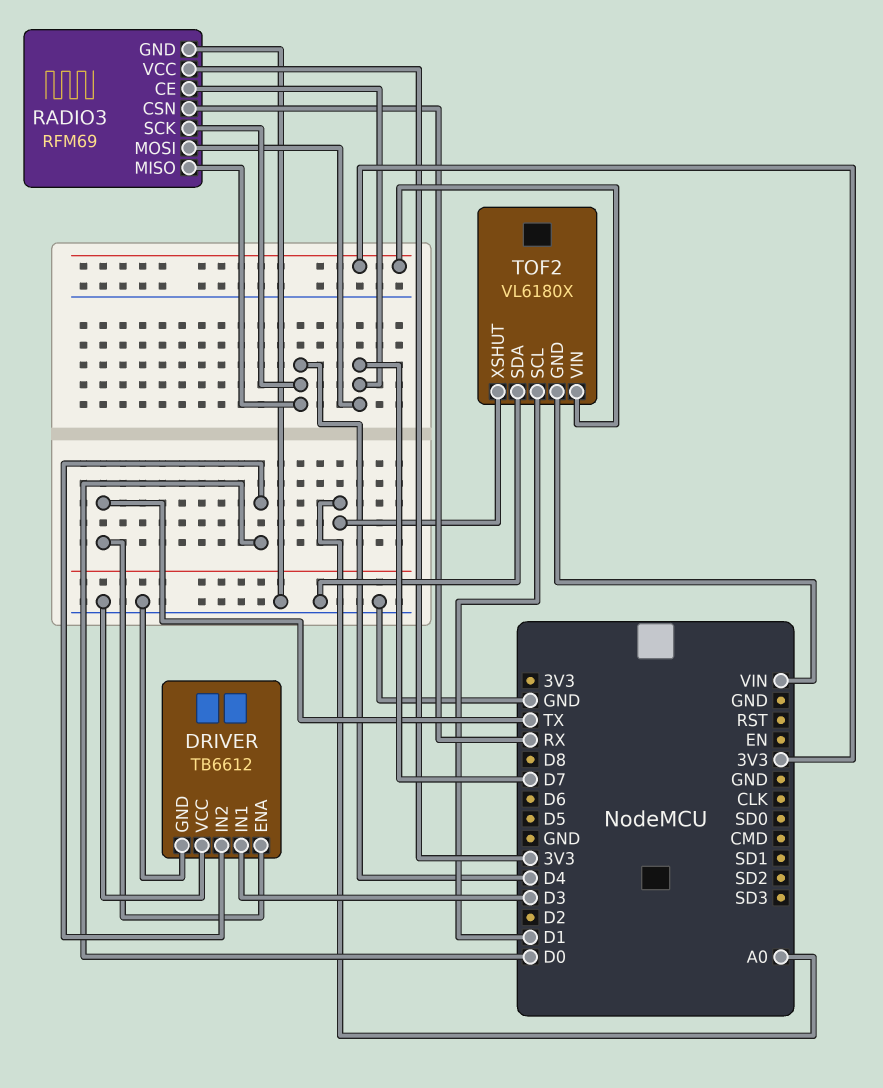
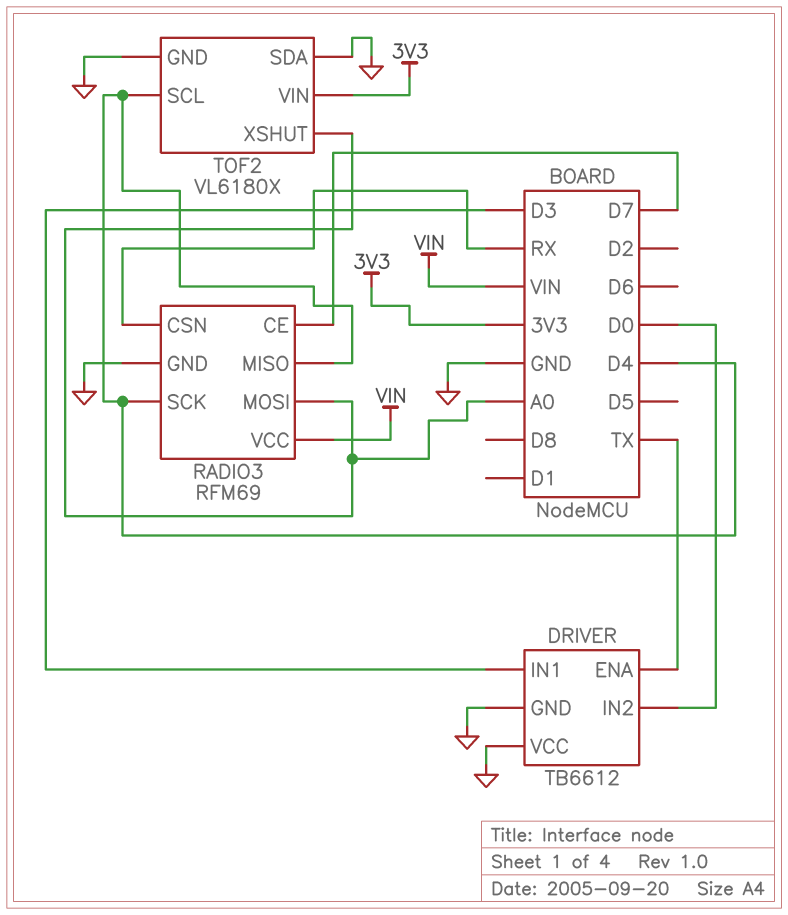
RADIO3 pin MOSI: D7 -> A0
RADIO3 pin VCC: 3V3 -> VIN
TOF2 pin GND: VIN -> GND
TOF2 pin SCL: D1 -> D4

